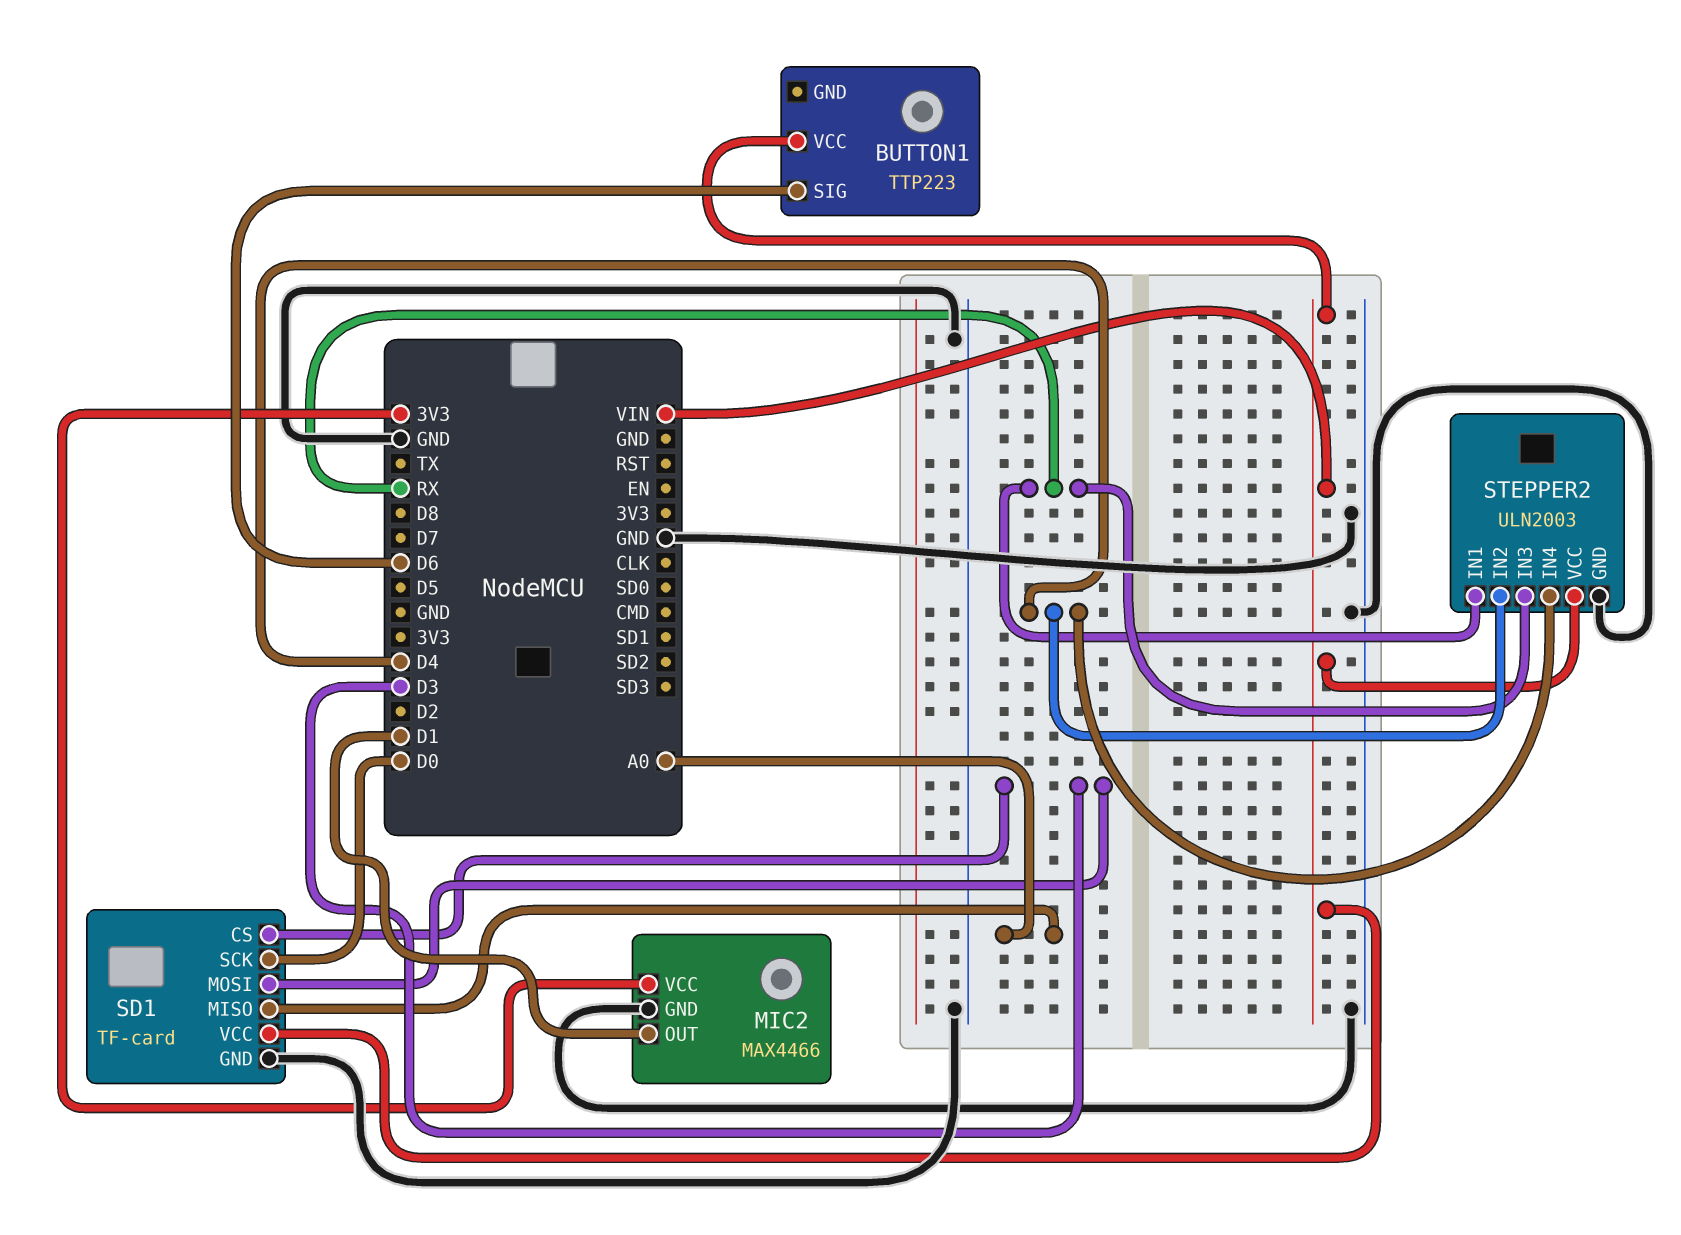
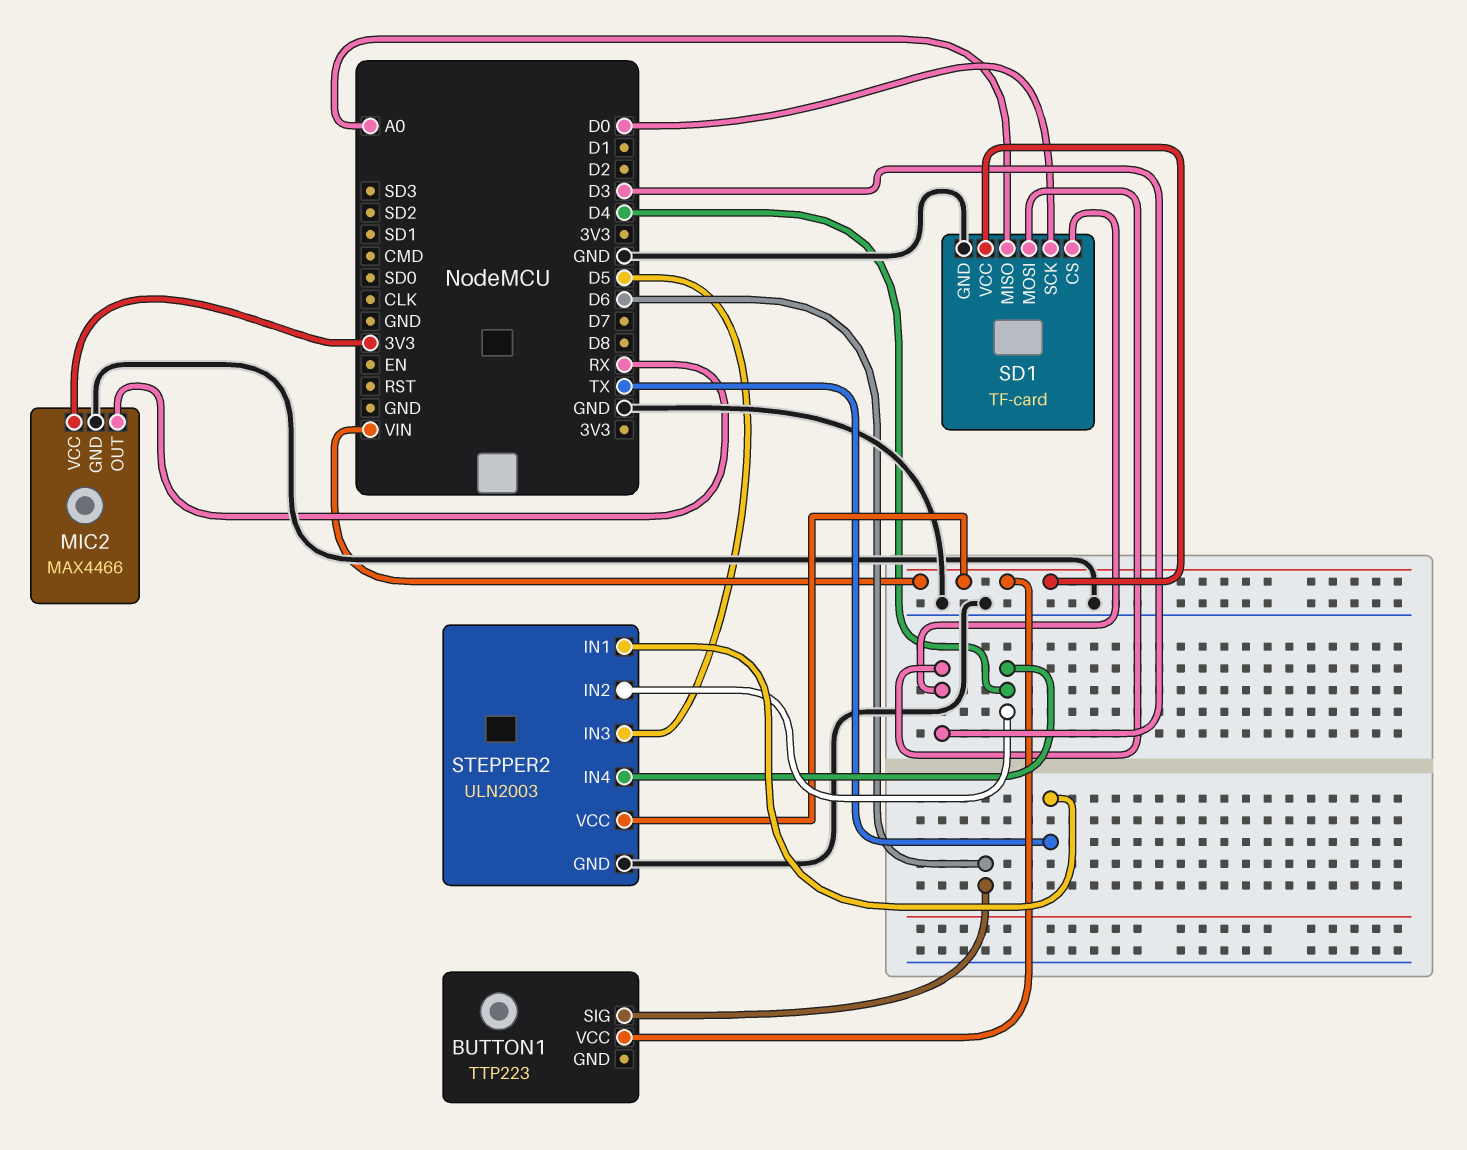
MIC2 pin OUT: D1 -> RX
STEPPER2 pin IN1: RX -> TX
STEPPER2 pin IN3: RX -> D5

